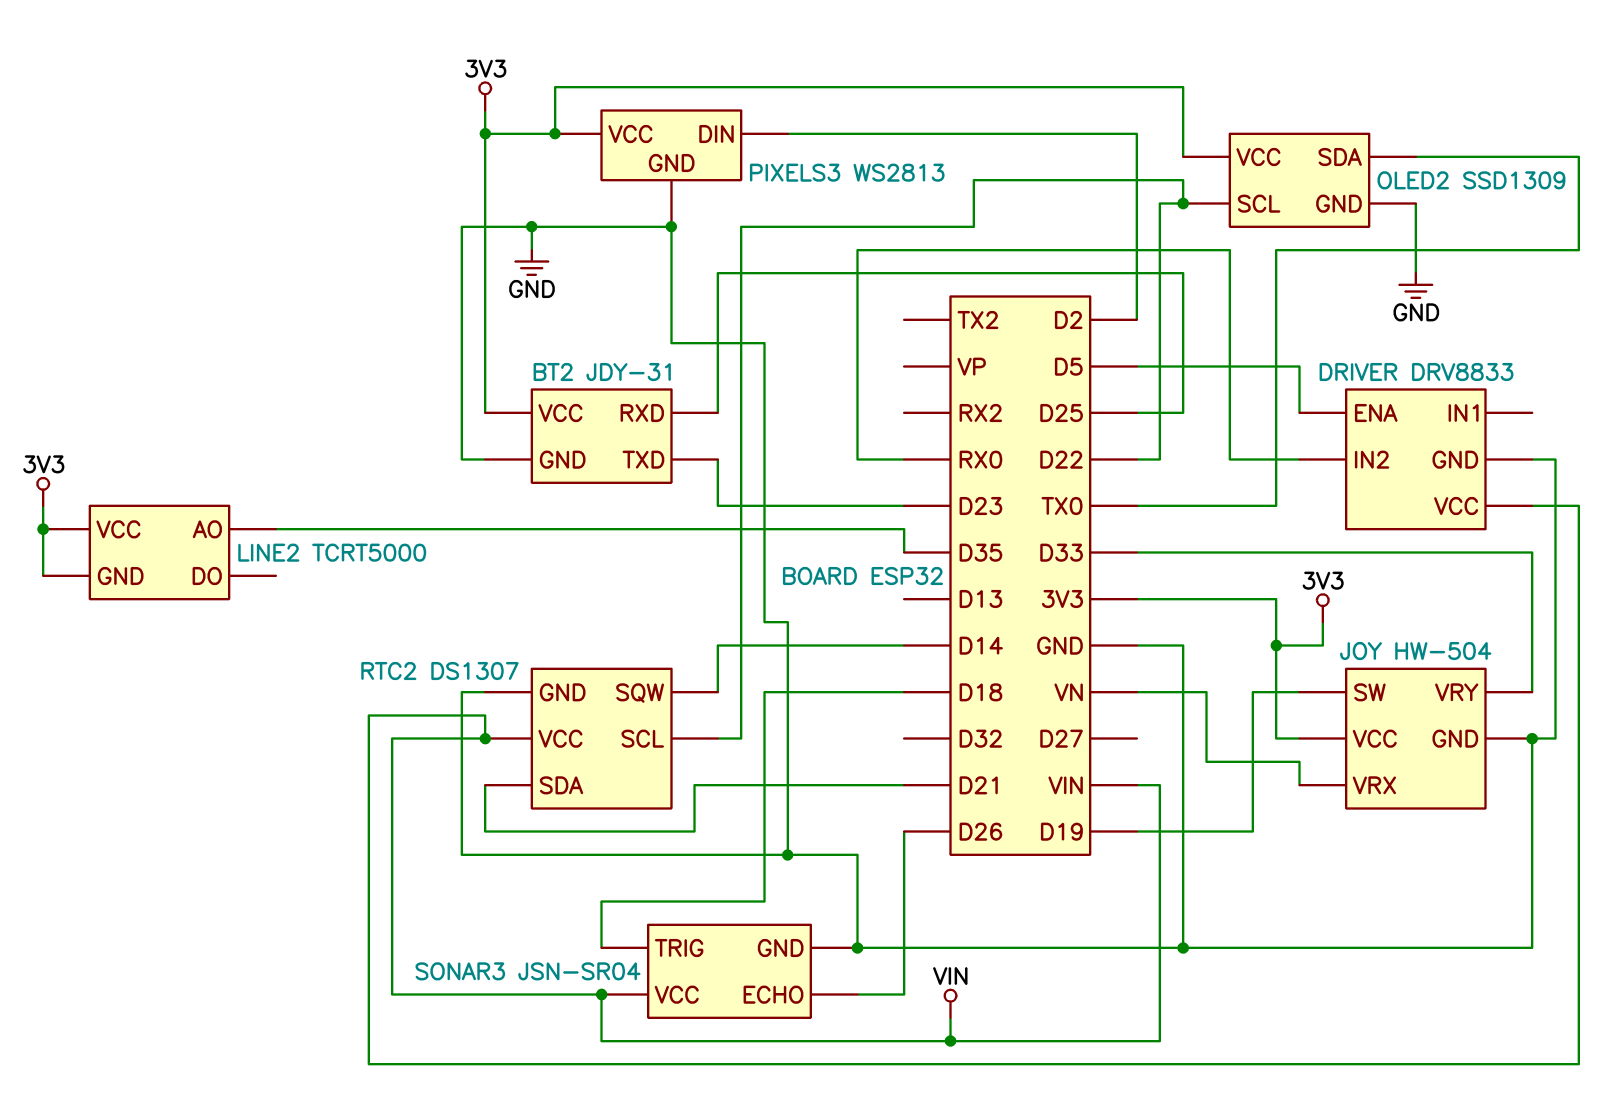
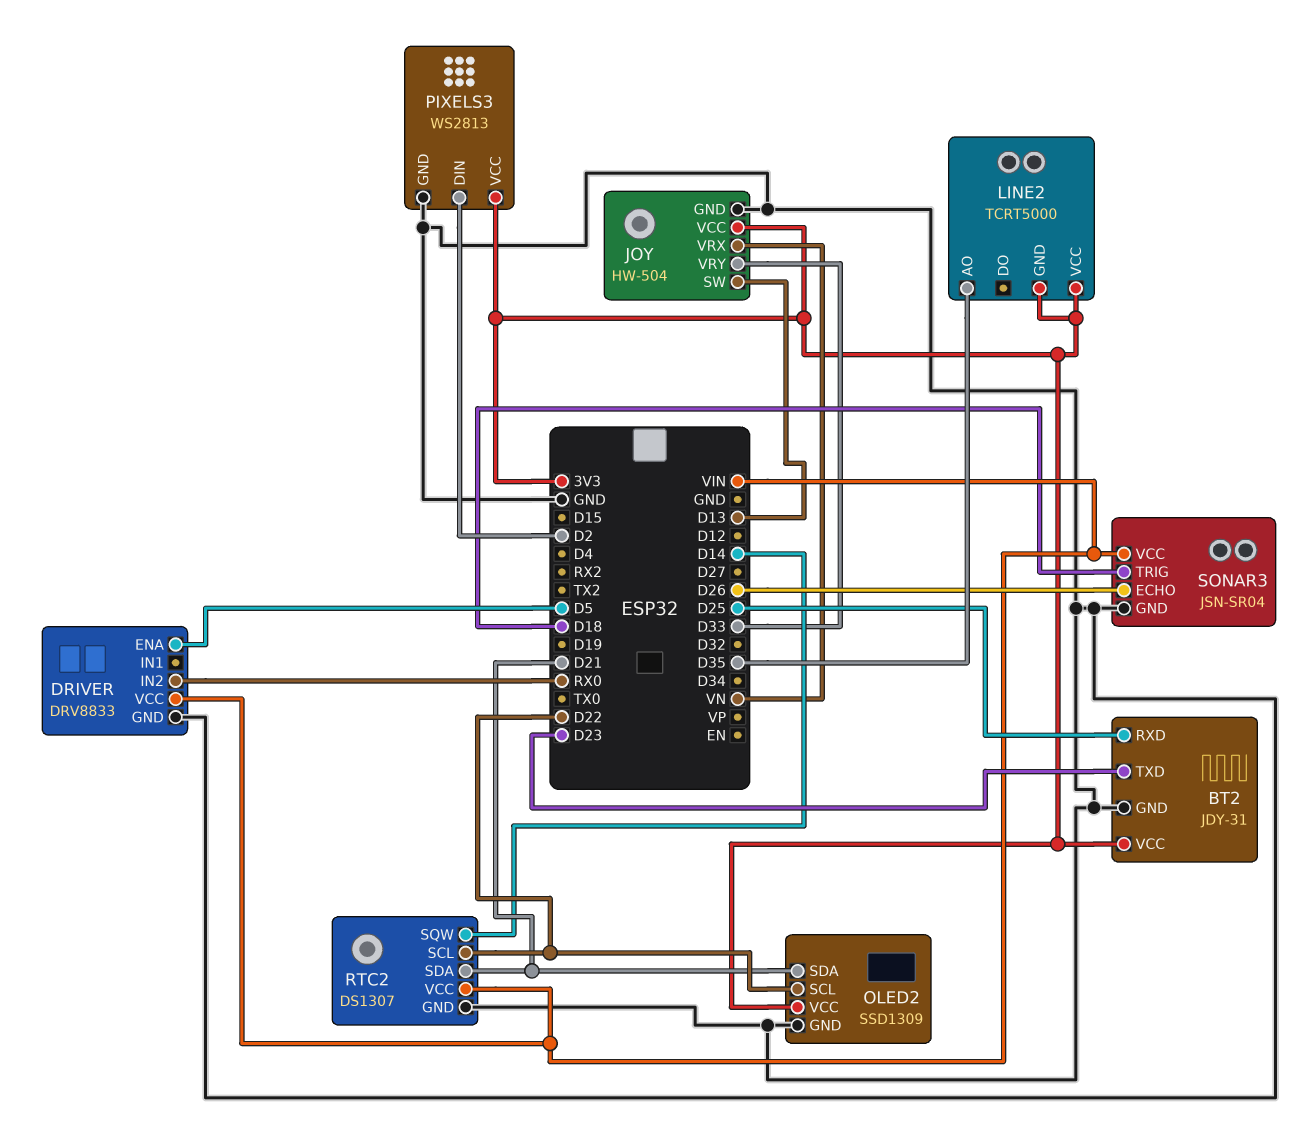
JOY pin SW: D19 -> D13
OLED2 pin SDA: TX0 -> D21

